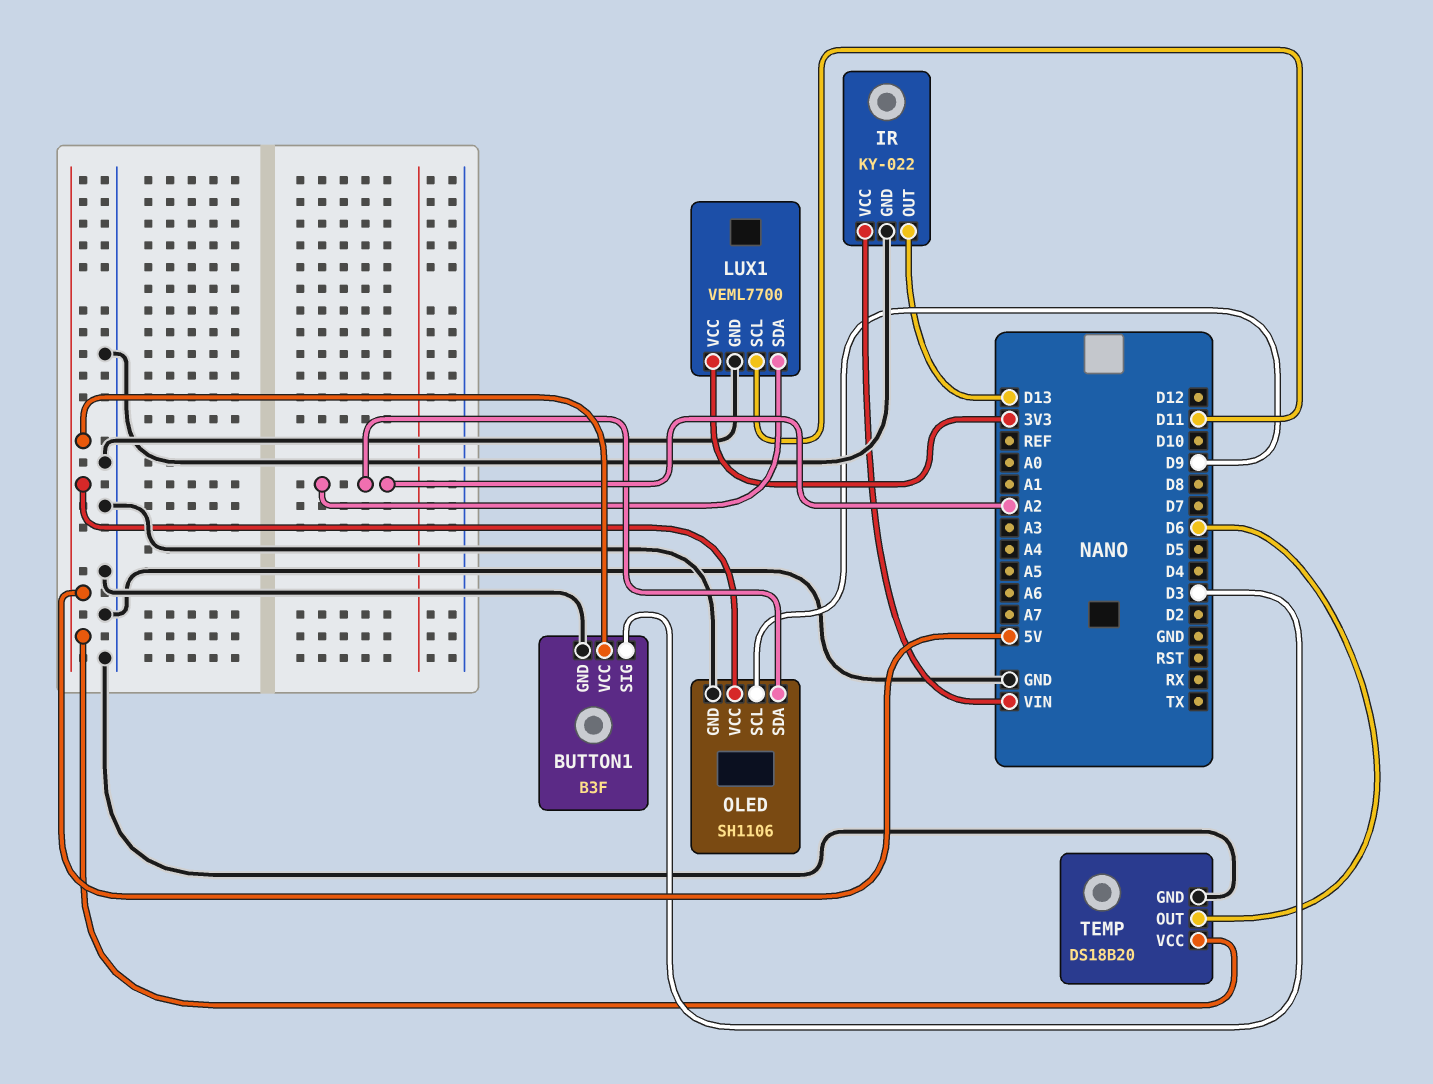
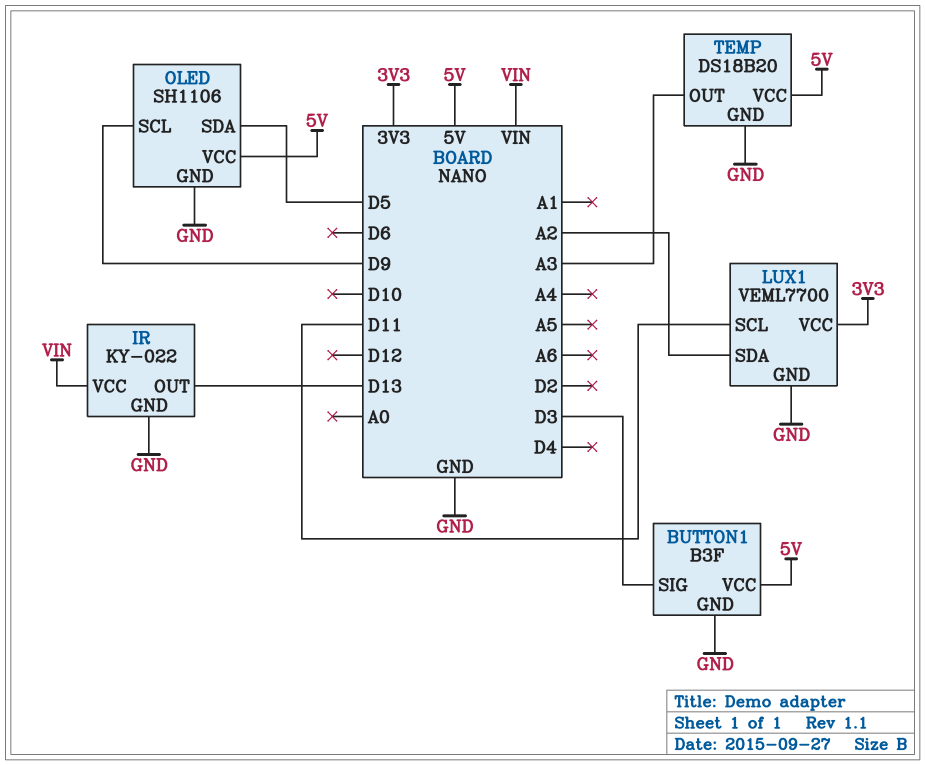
OLED pin SDA: A2 -> D5
TEMP pin OUT: D6 -> A3

